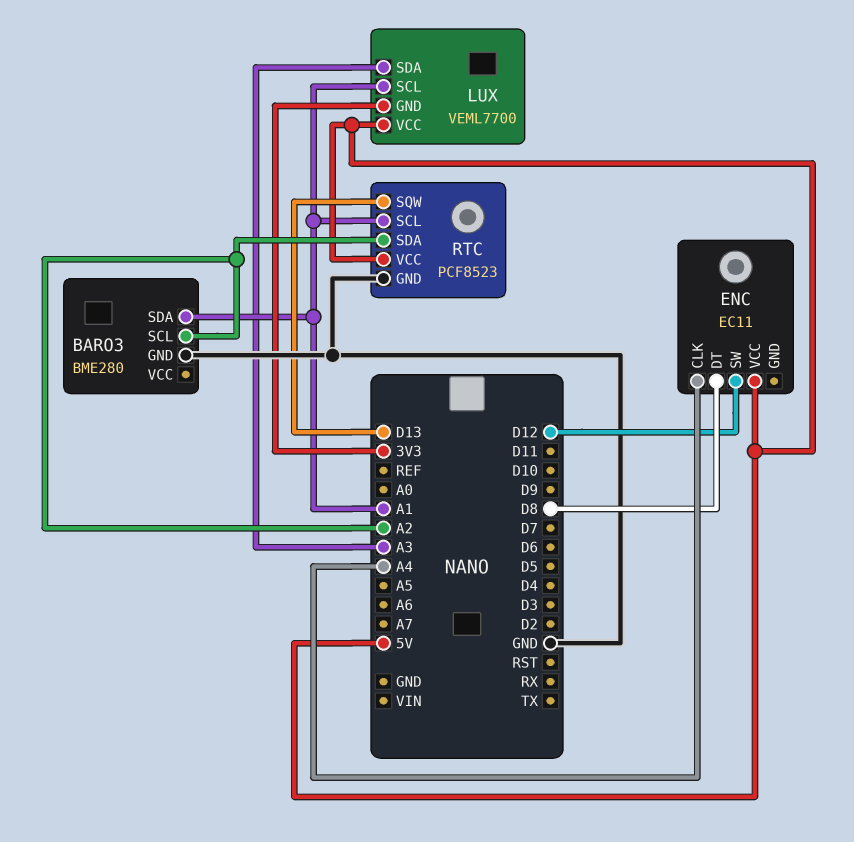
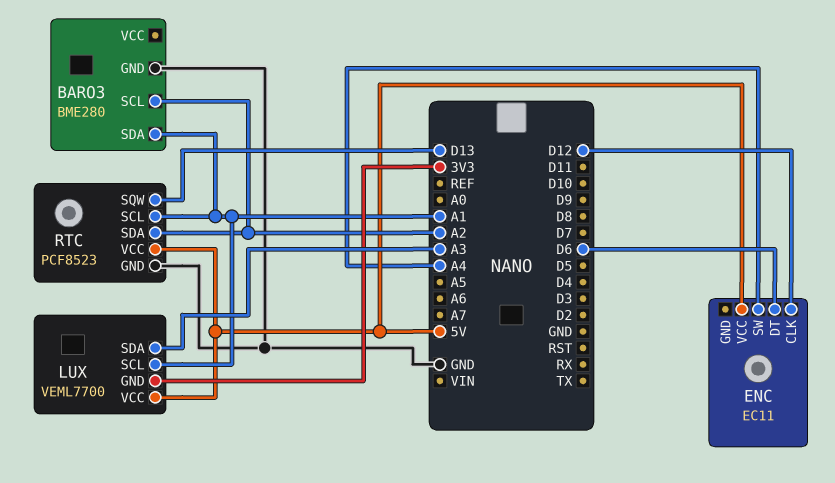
ENC pin CLK: A4 -> D12
ENC pin DT: D8 -> D6
ENC pin SW: D12 -> A4

